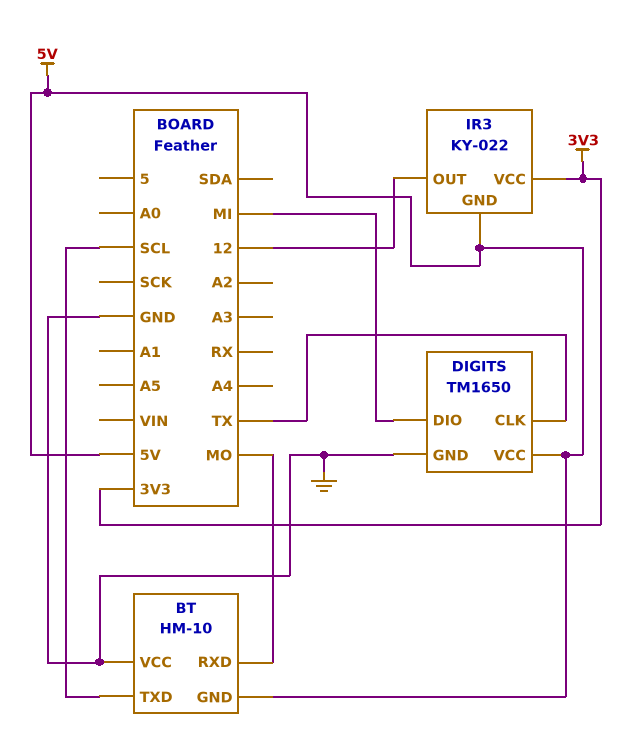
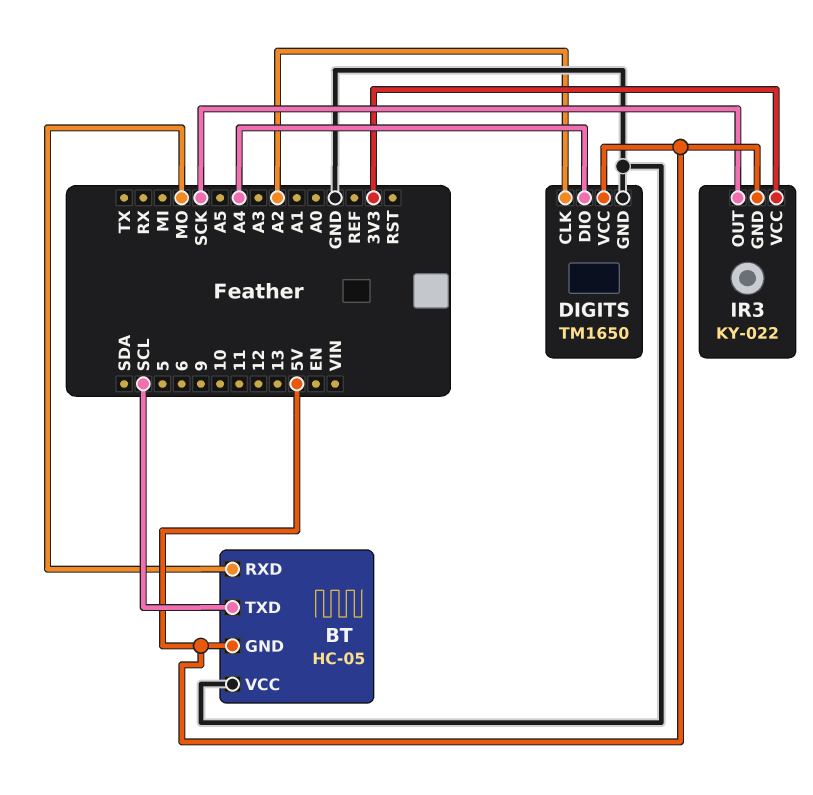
BT: HM-10 -> HC-05
DIGITS pin CLK: TX -> A2
DIGITS pin DIO: MI -> A4
IR3 pin OUT: 12 -> SCK

